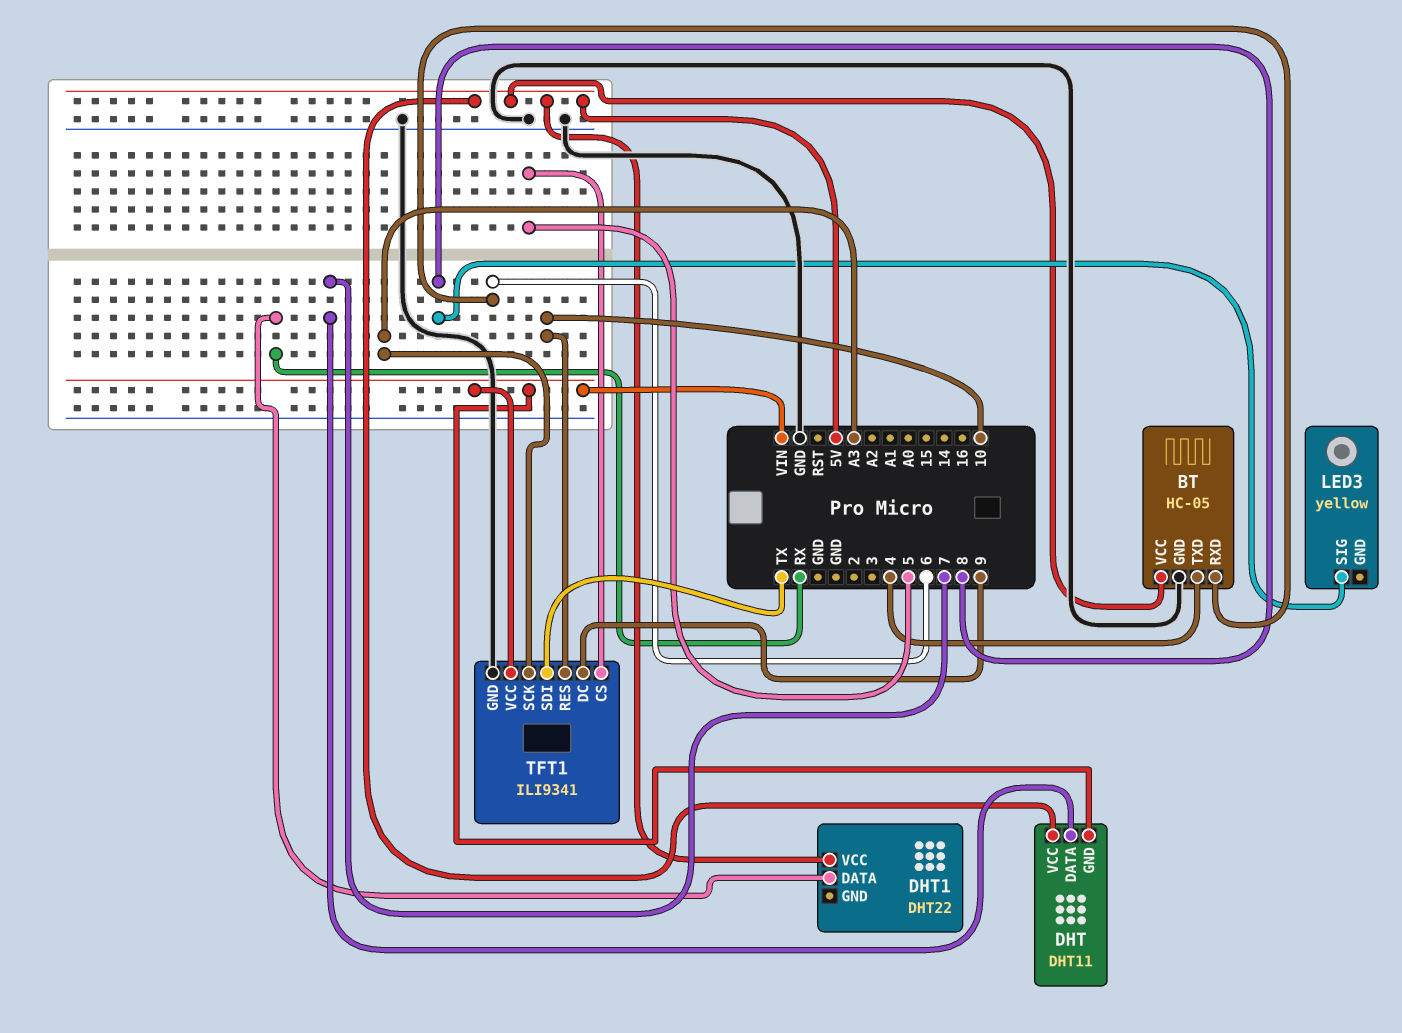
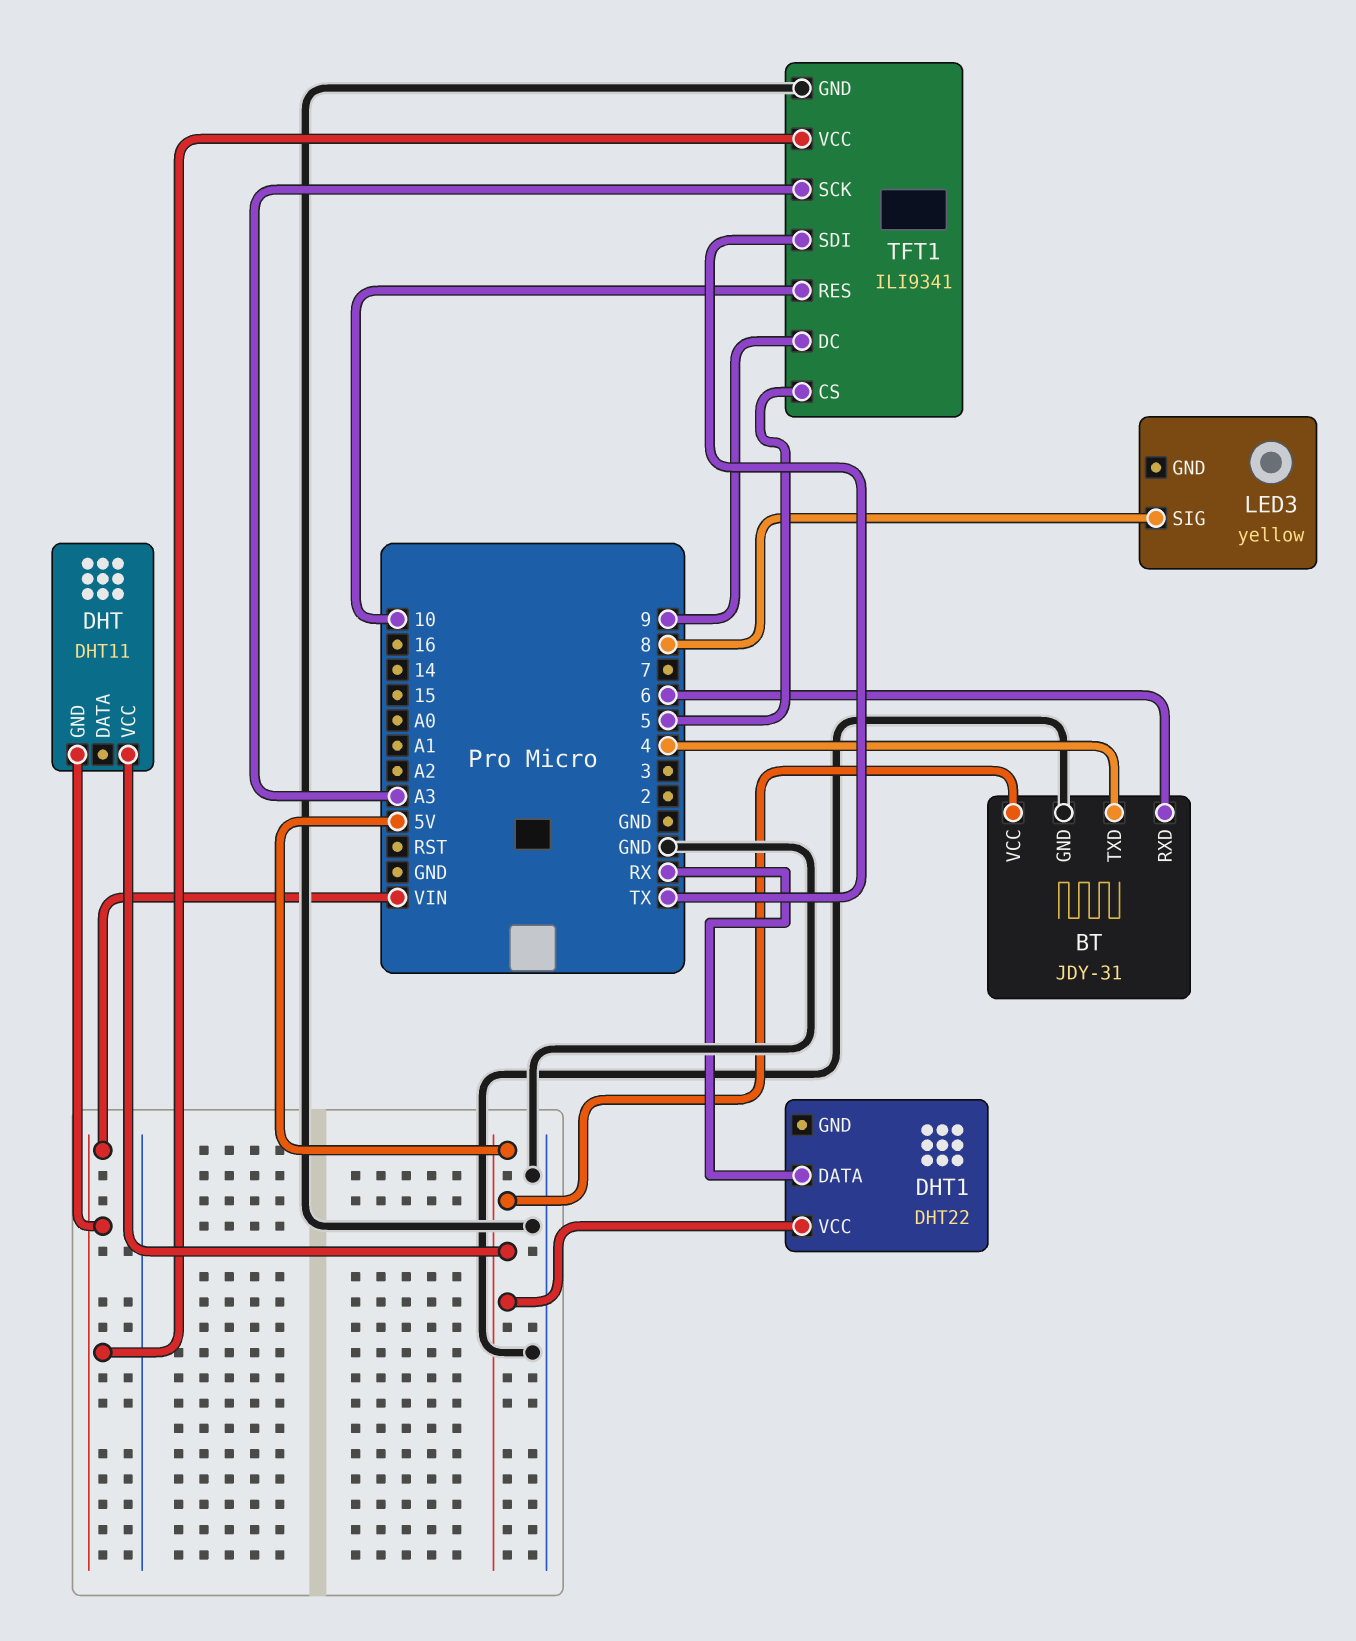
BT: HC-05 -> JDY-31
DHT pin DATA: 7 -> none

